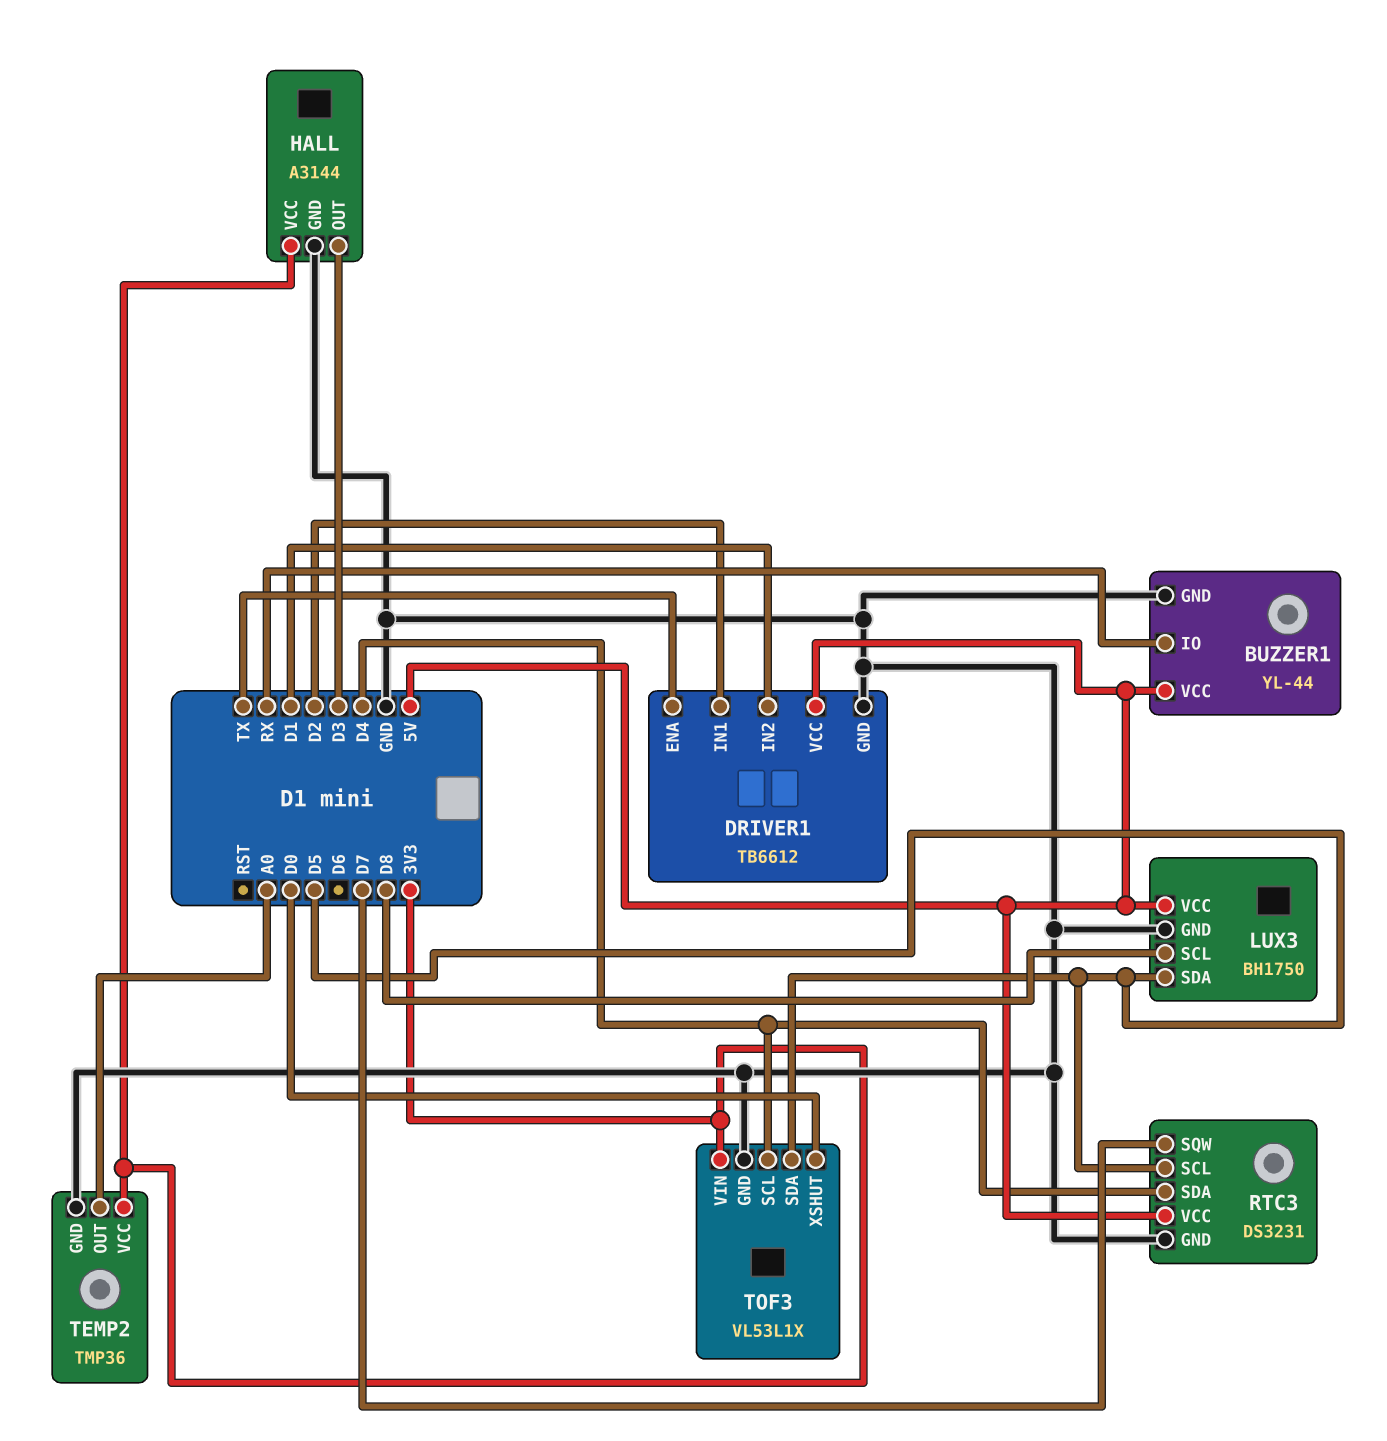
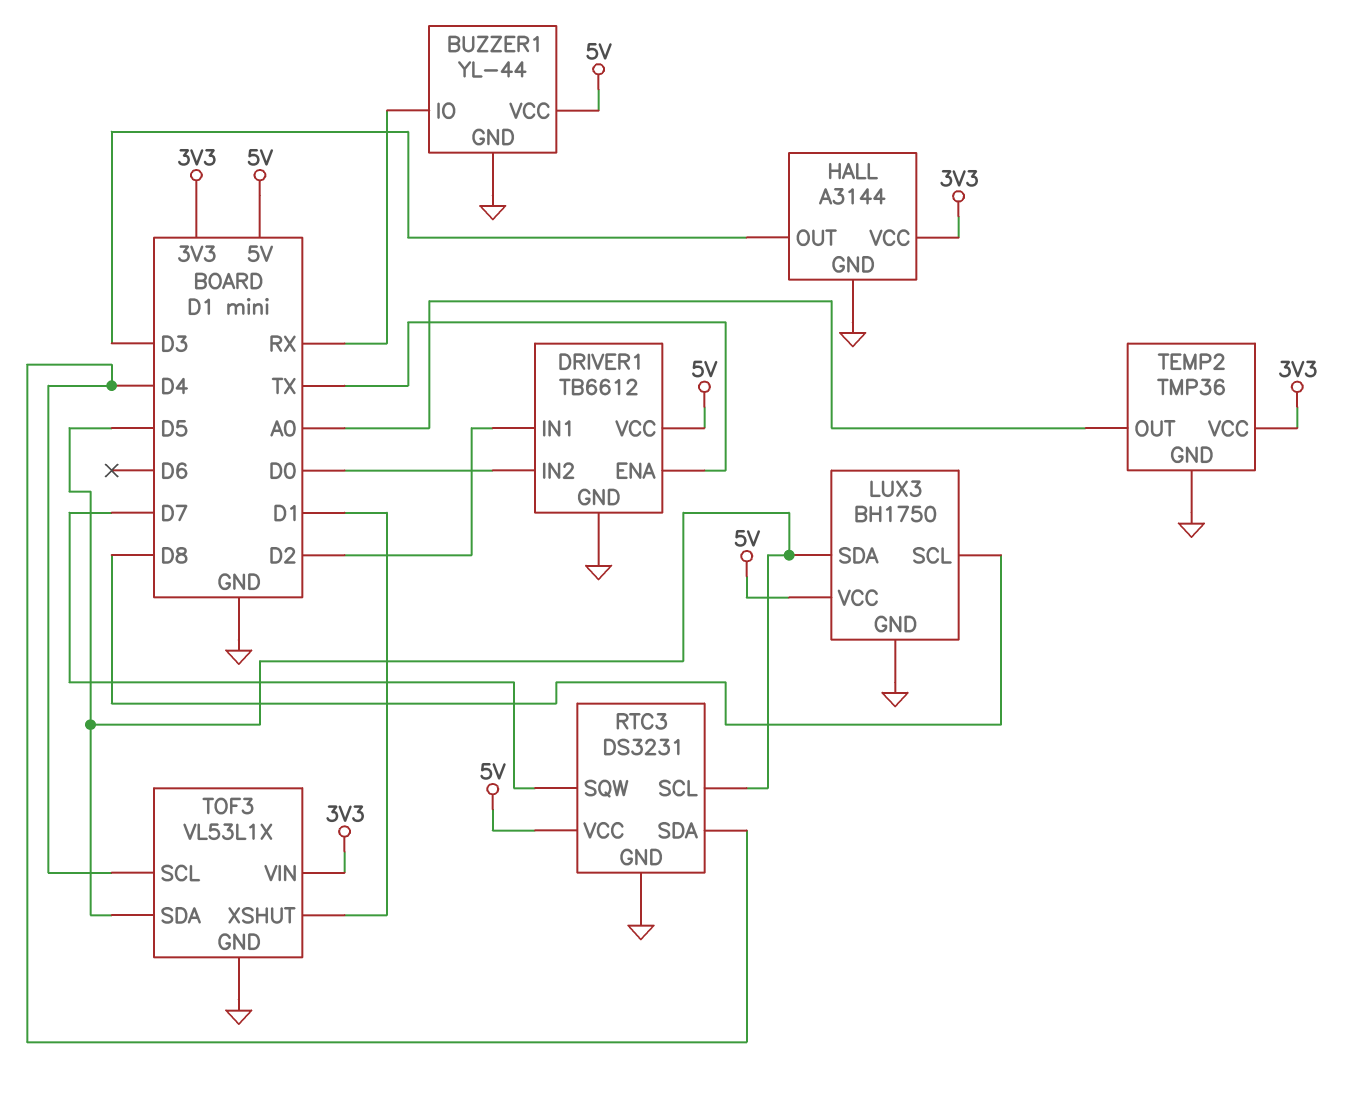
DRIVER1 pin IN2: D1 -> D0
TOF3 pin XSHUT: D0 -> D1

